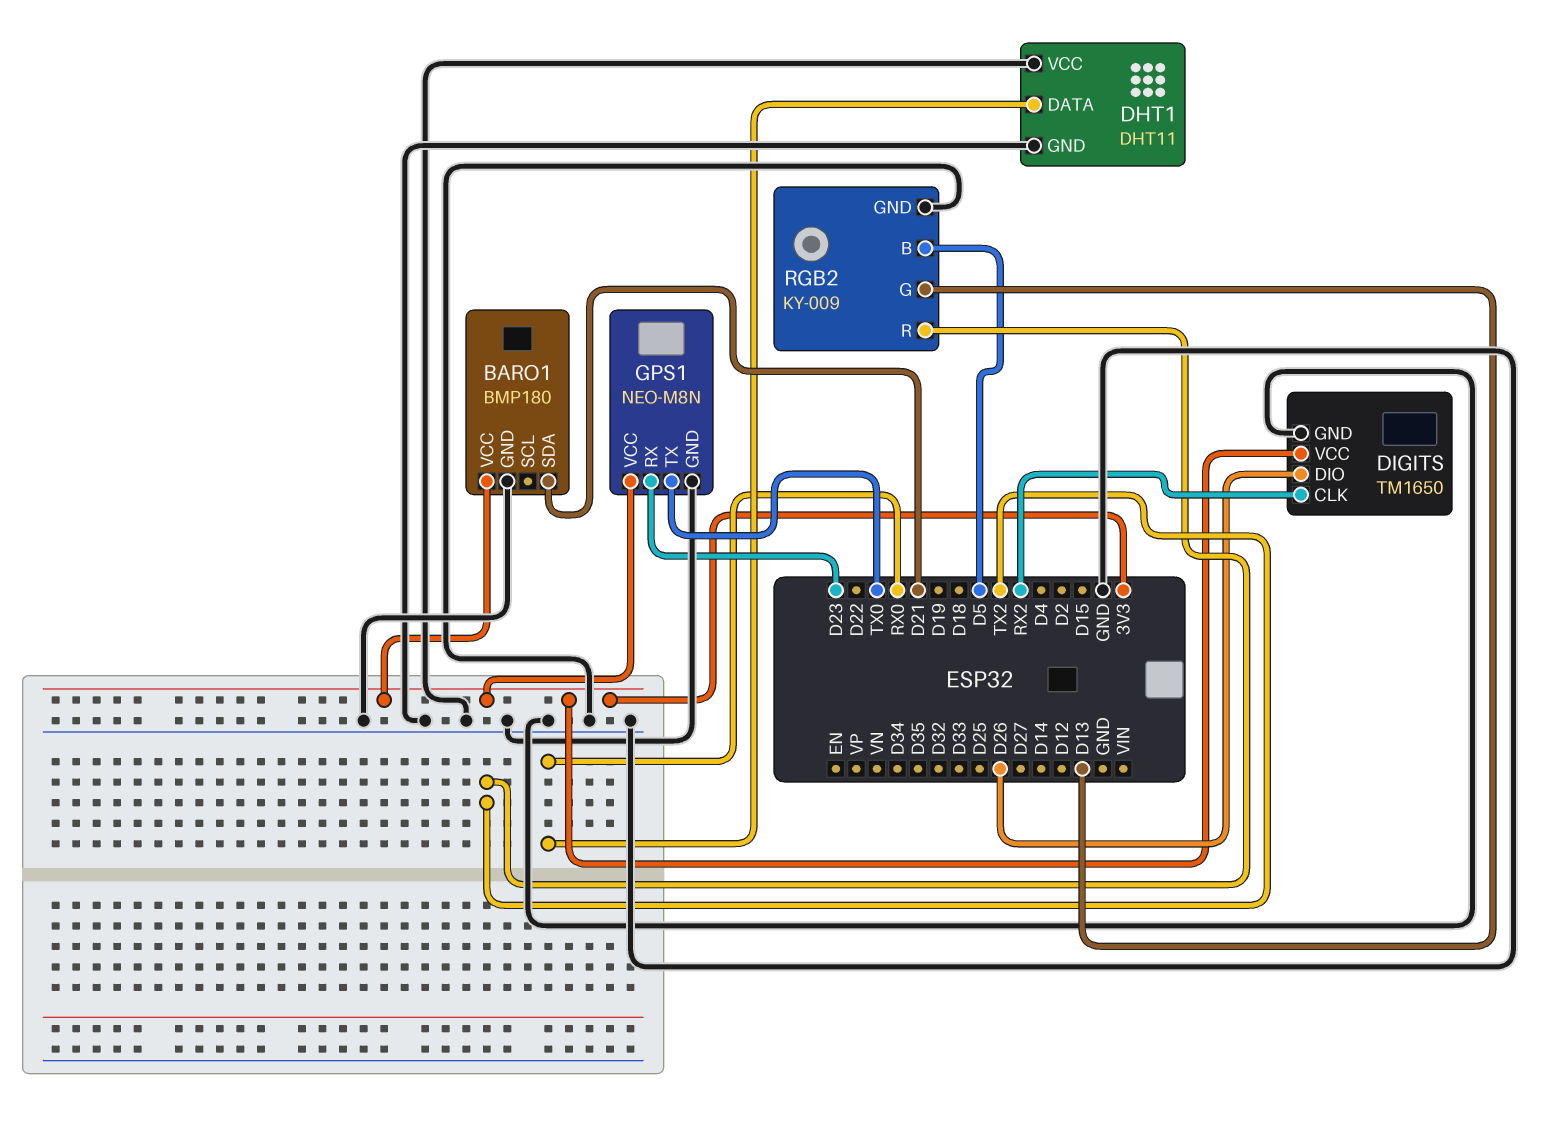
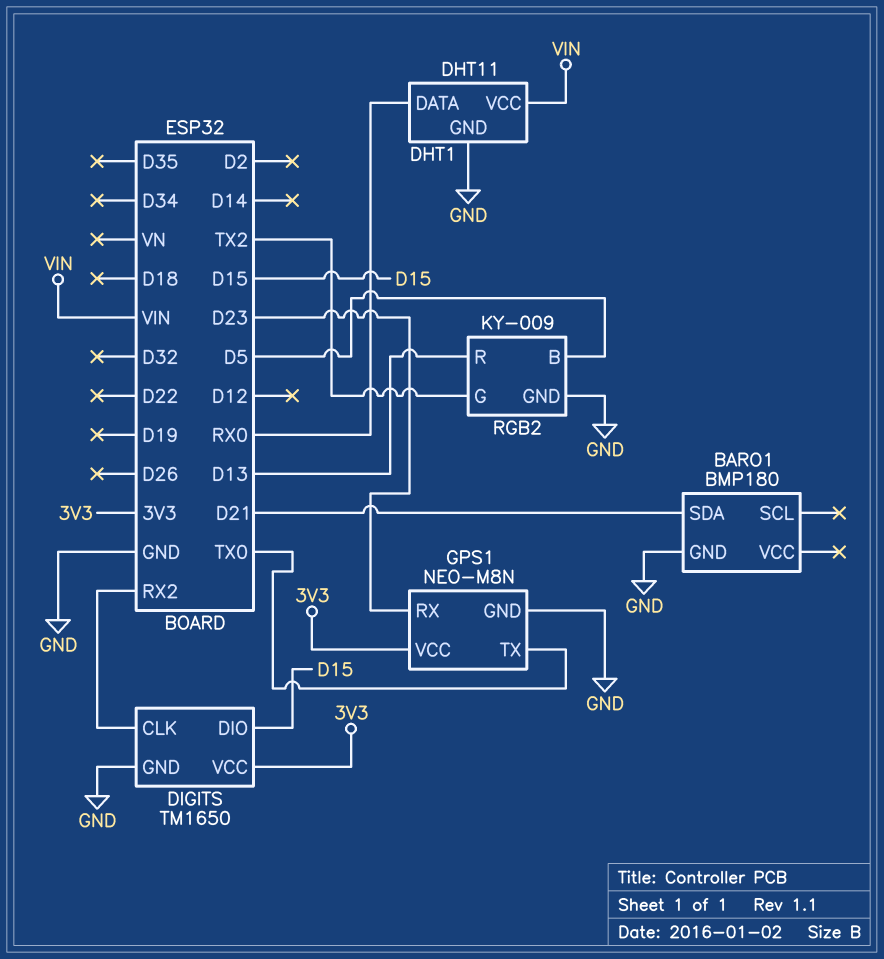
BARO1 pin VCC: 3V3 -> none
DHT1 pin VCC: GND -> VIN
DIGITS pin DIO: D26 -> D15
RGB2 pin G: D13 -> TX2
RGB2 pin R: TX2 -> D13

